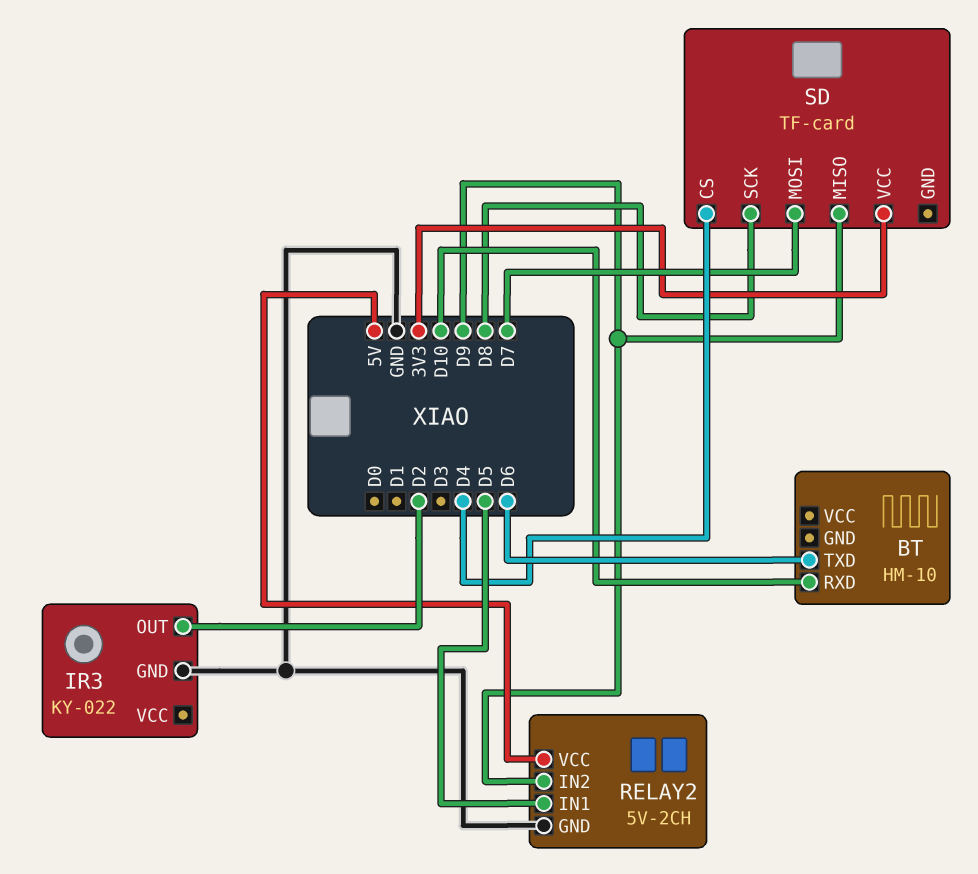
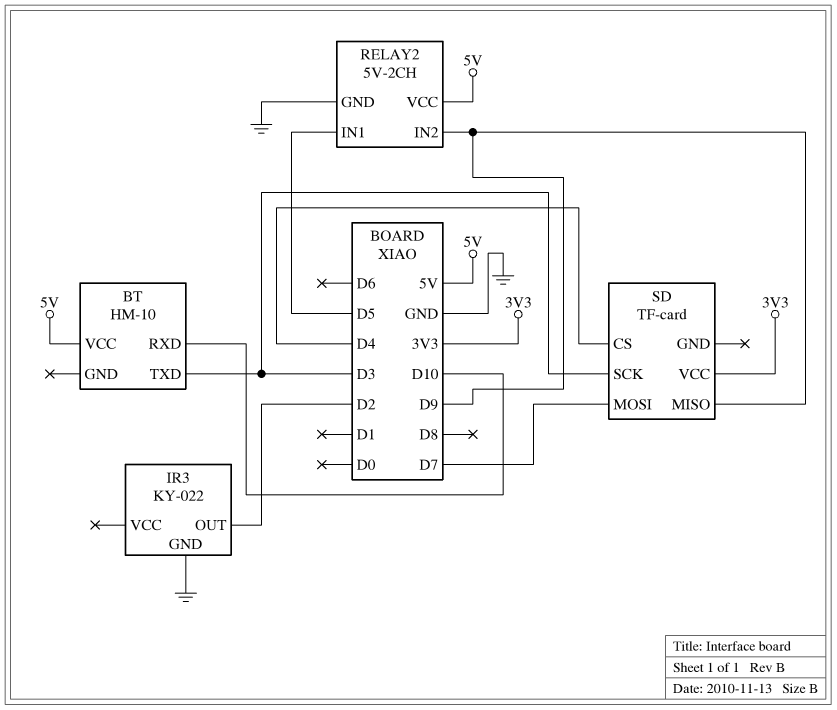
BT pin TXD: D6 -> D3
BT pin VCC: none -> 5V
SD pin SCK: D8 -> D3

